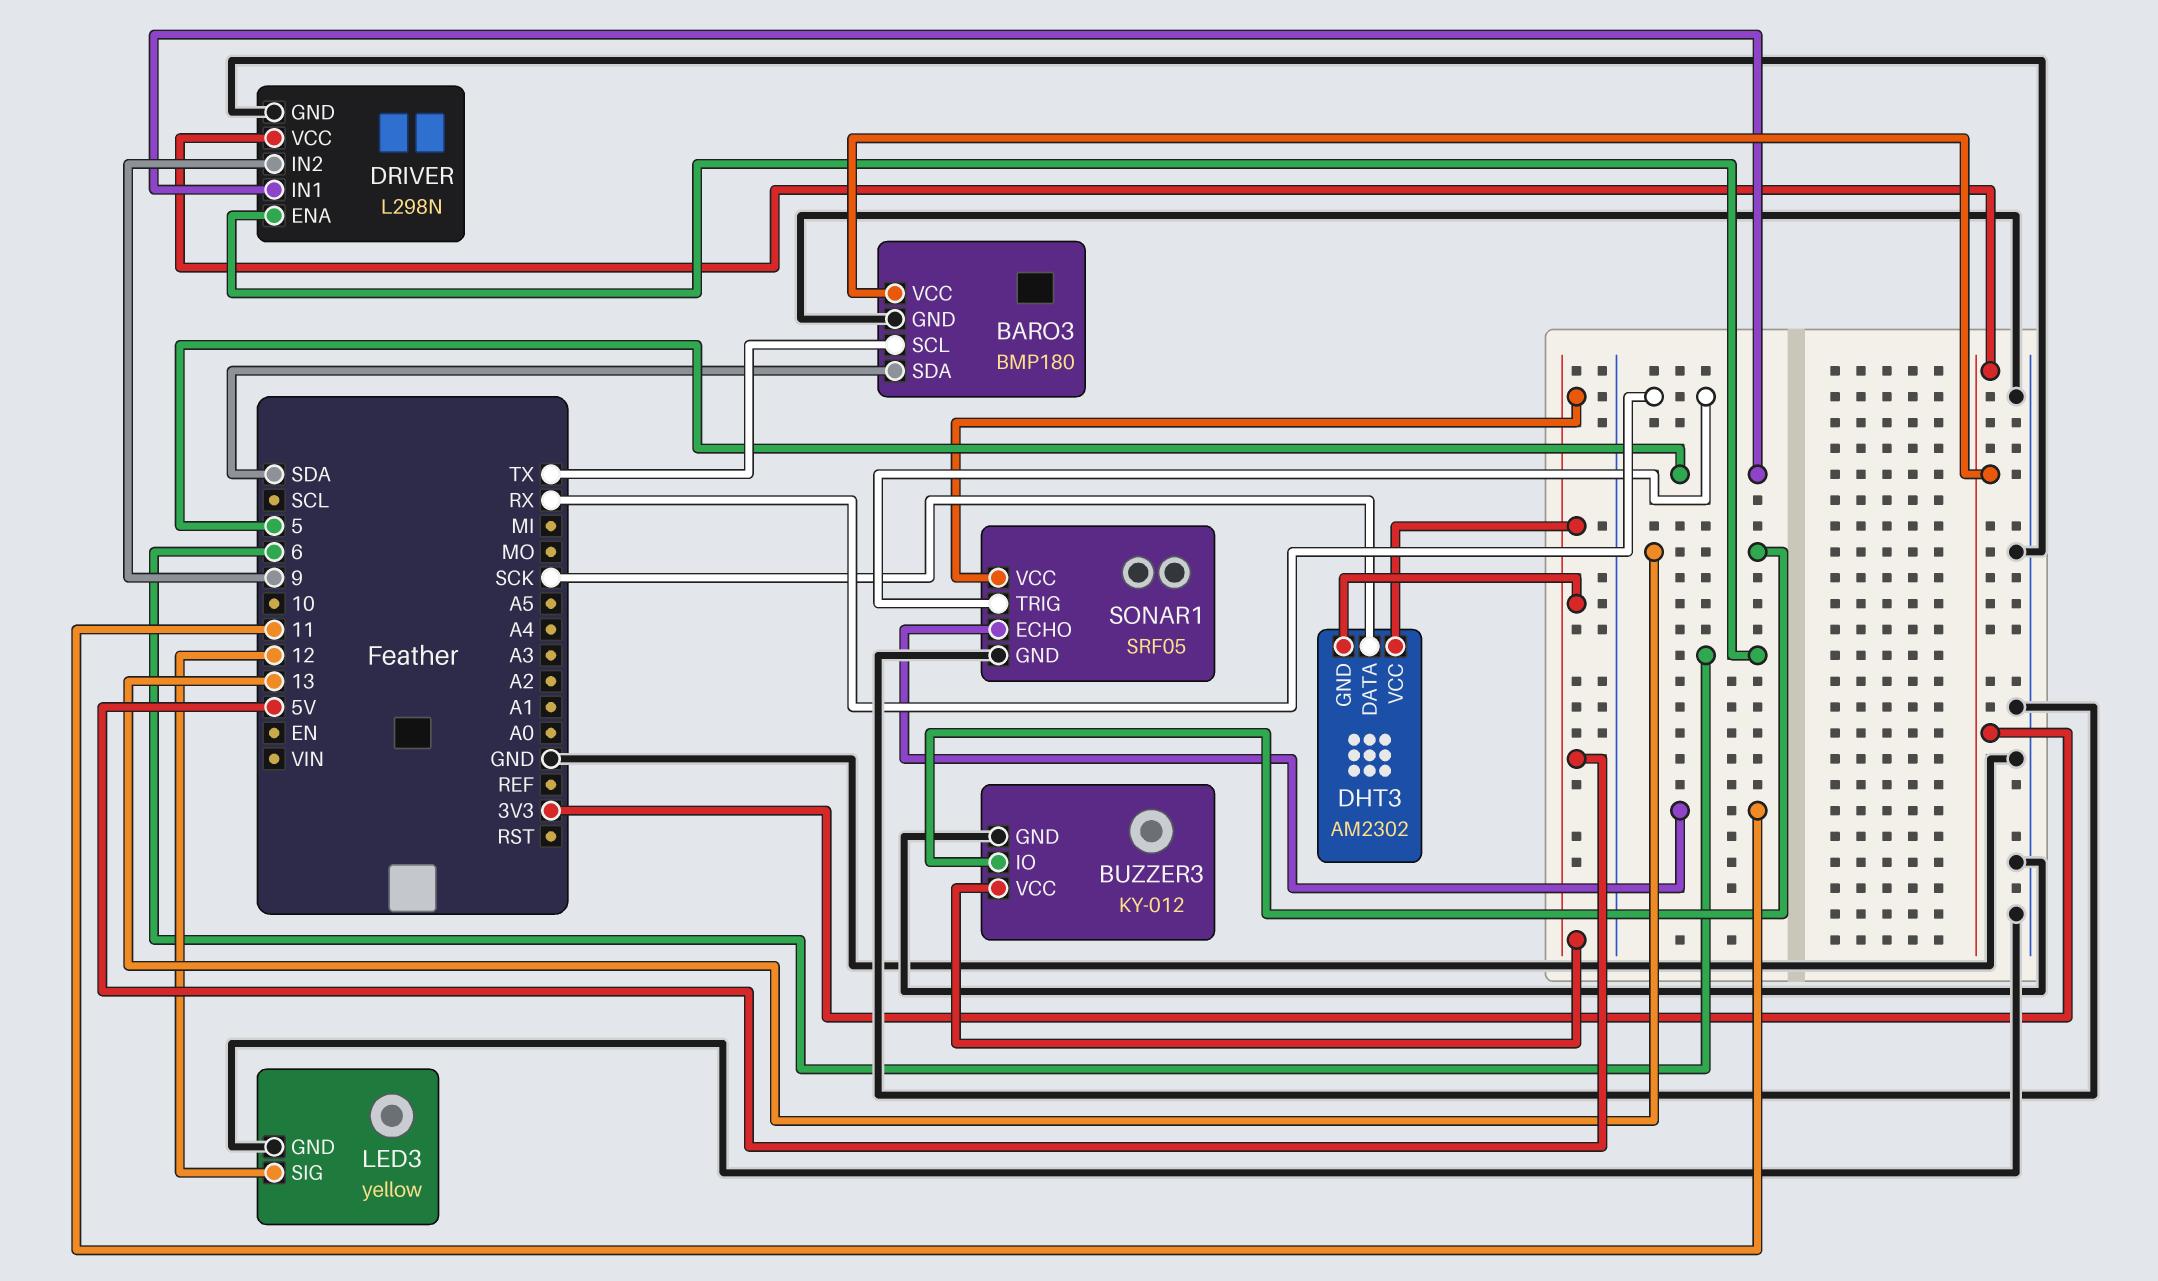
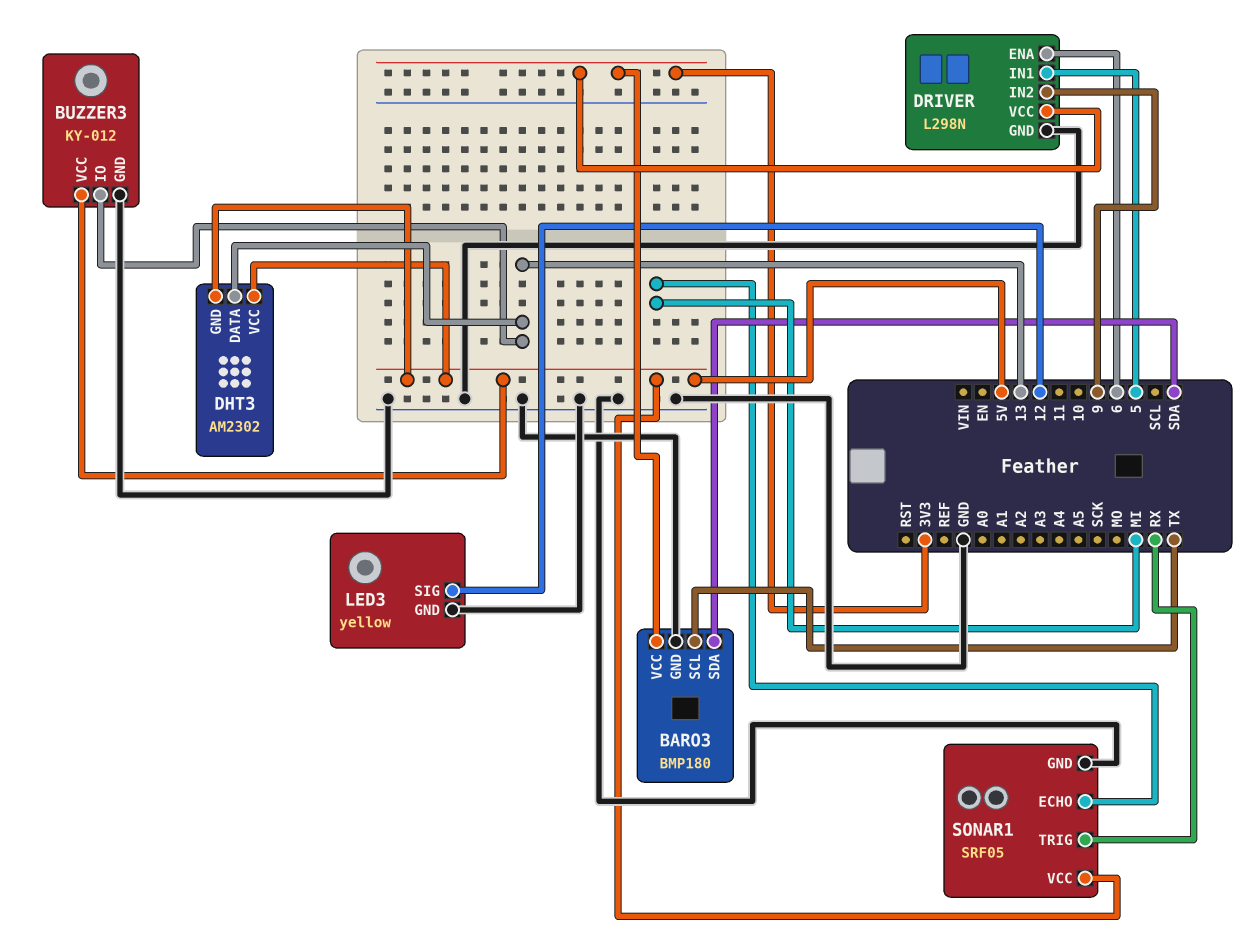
DHT3 pin DATA: SCK -> 13
SONAR1 pin ECHO: 11 -> MI

